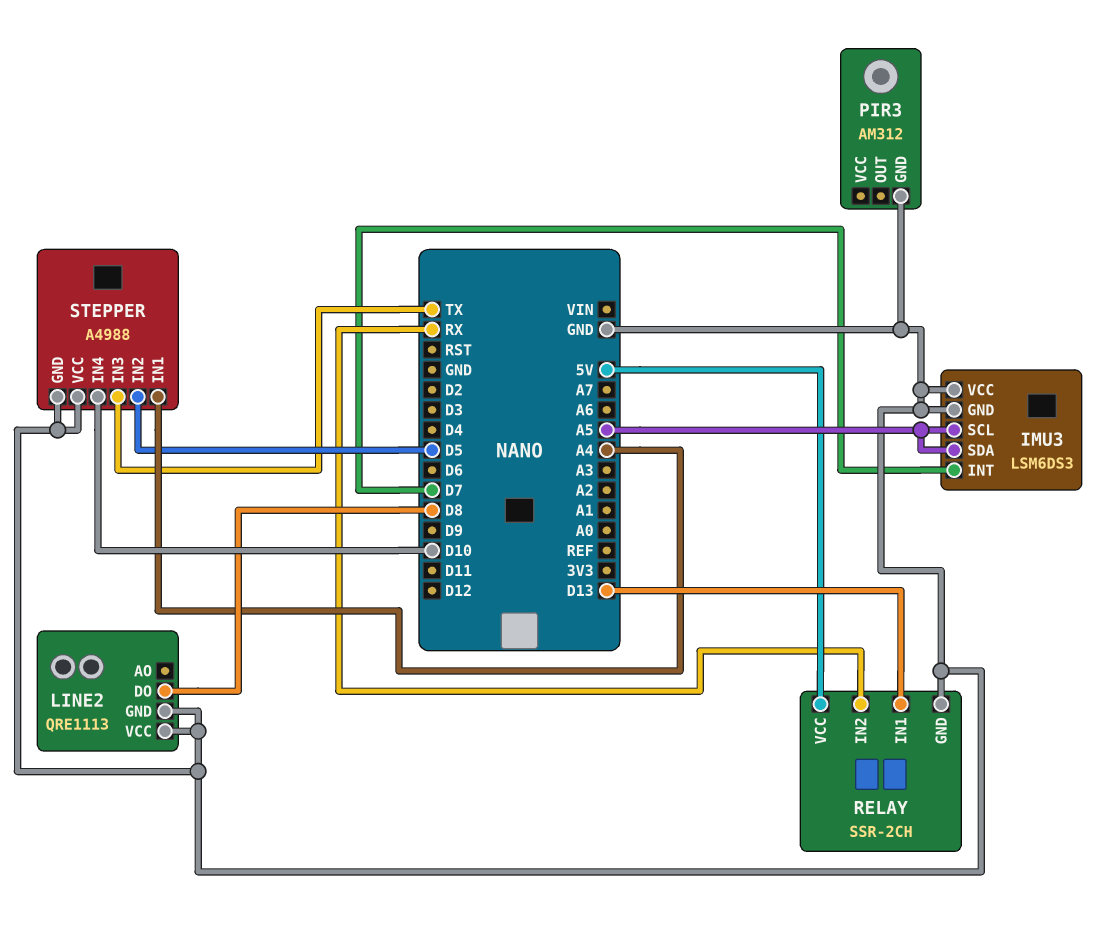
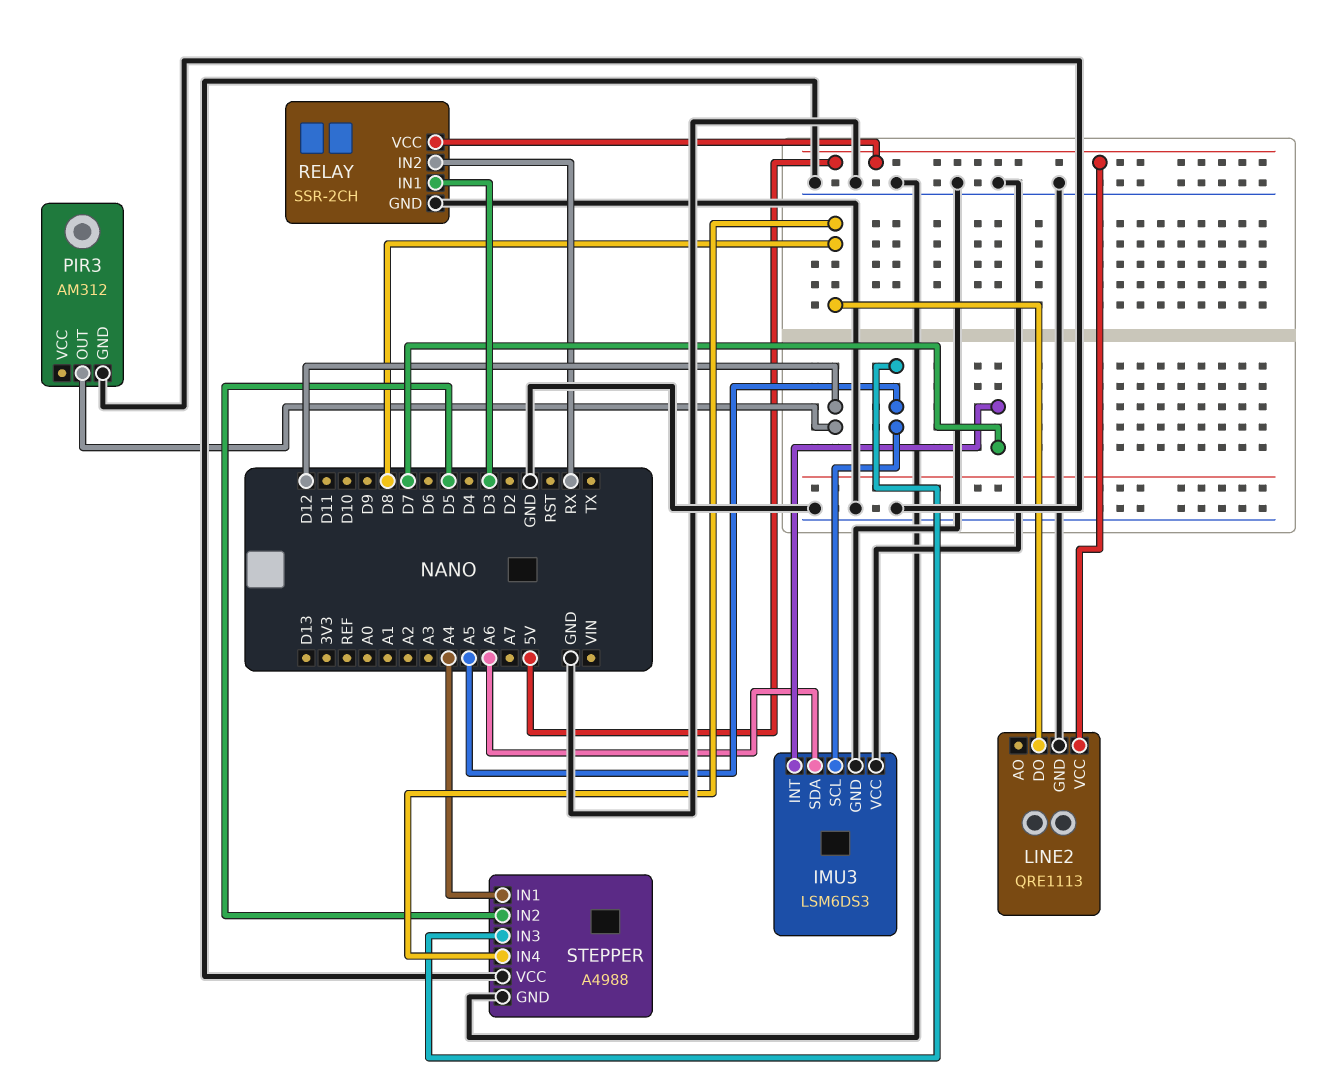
IMU3 pin SDA: A5 -> A6
LINE2 pin VCC: GND -> 5V
PIR3 pin OUT: none -> D12
RELAY pin IN1: D13 -> D3
STEPPER pin IN3: TX -> A5
STEPPER pin IN4: D10 -> D8

